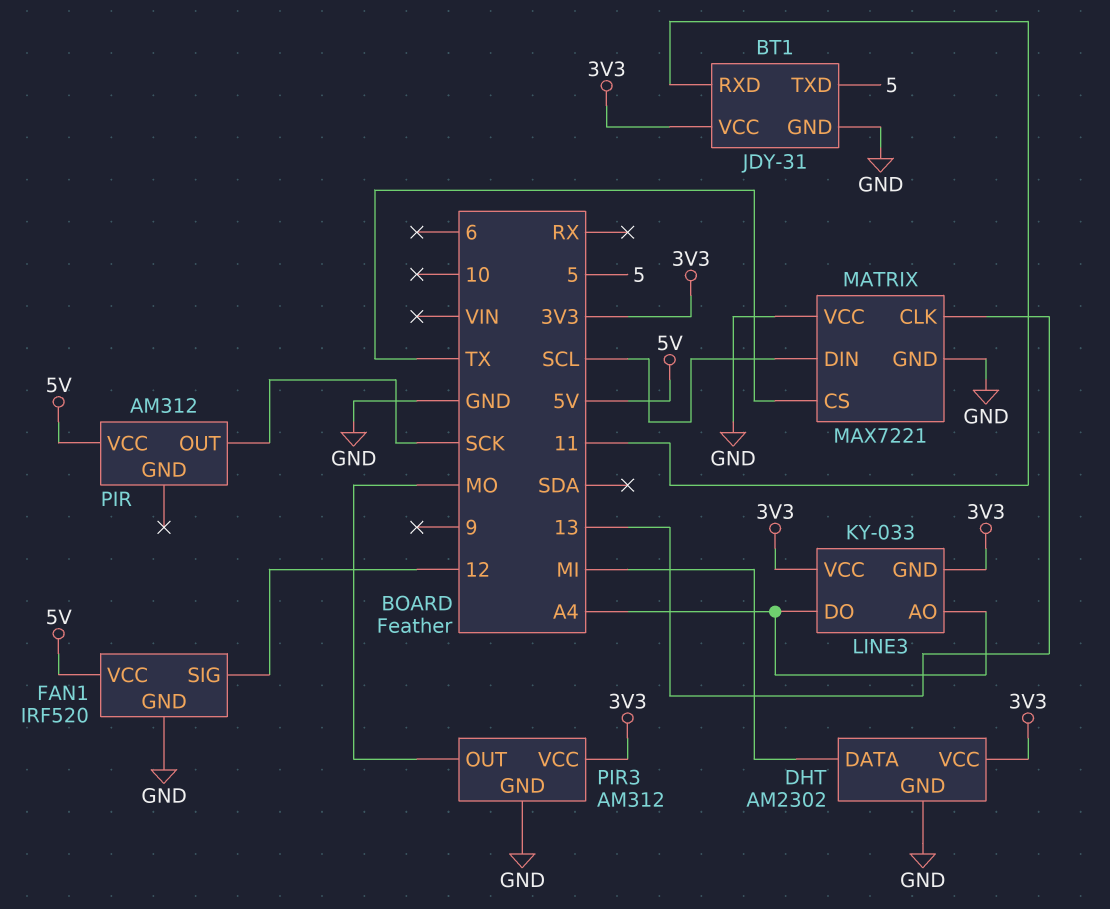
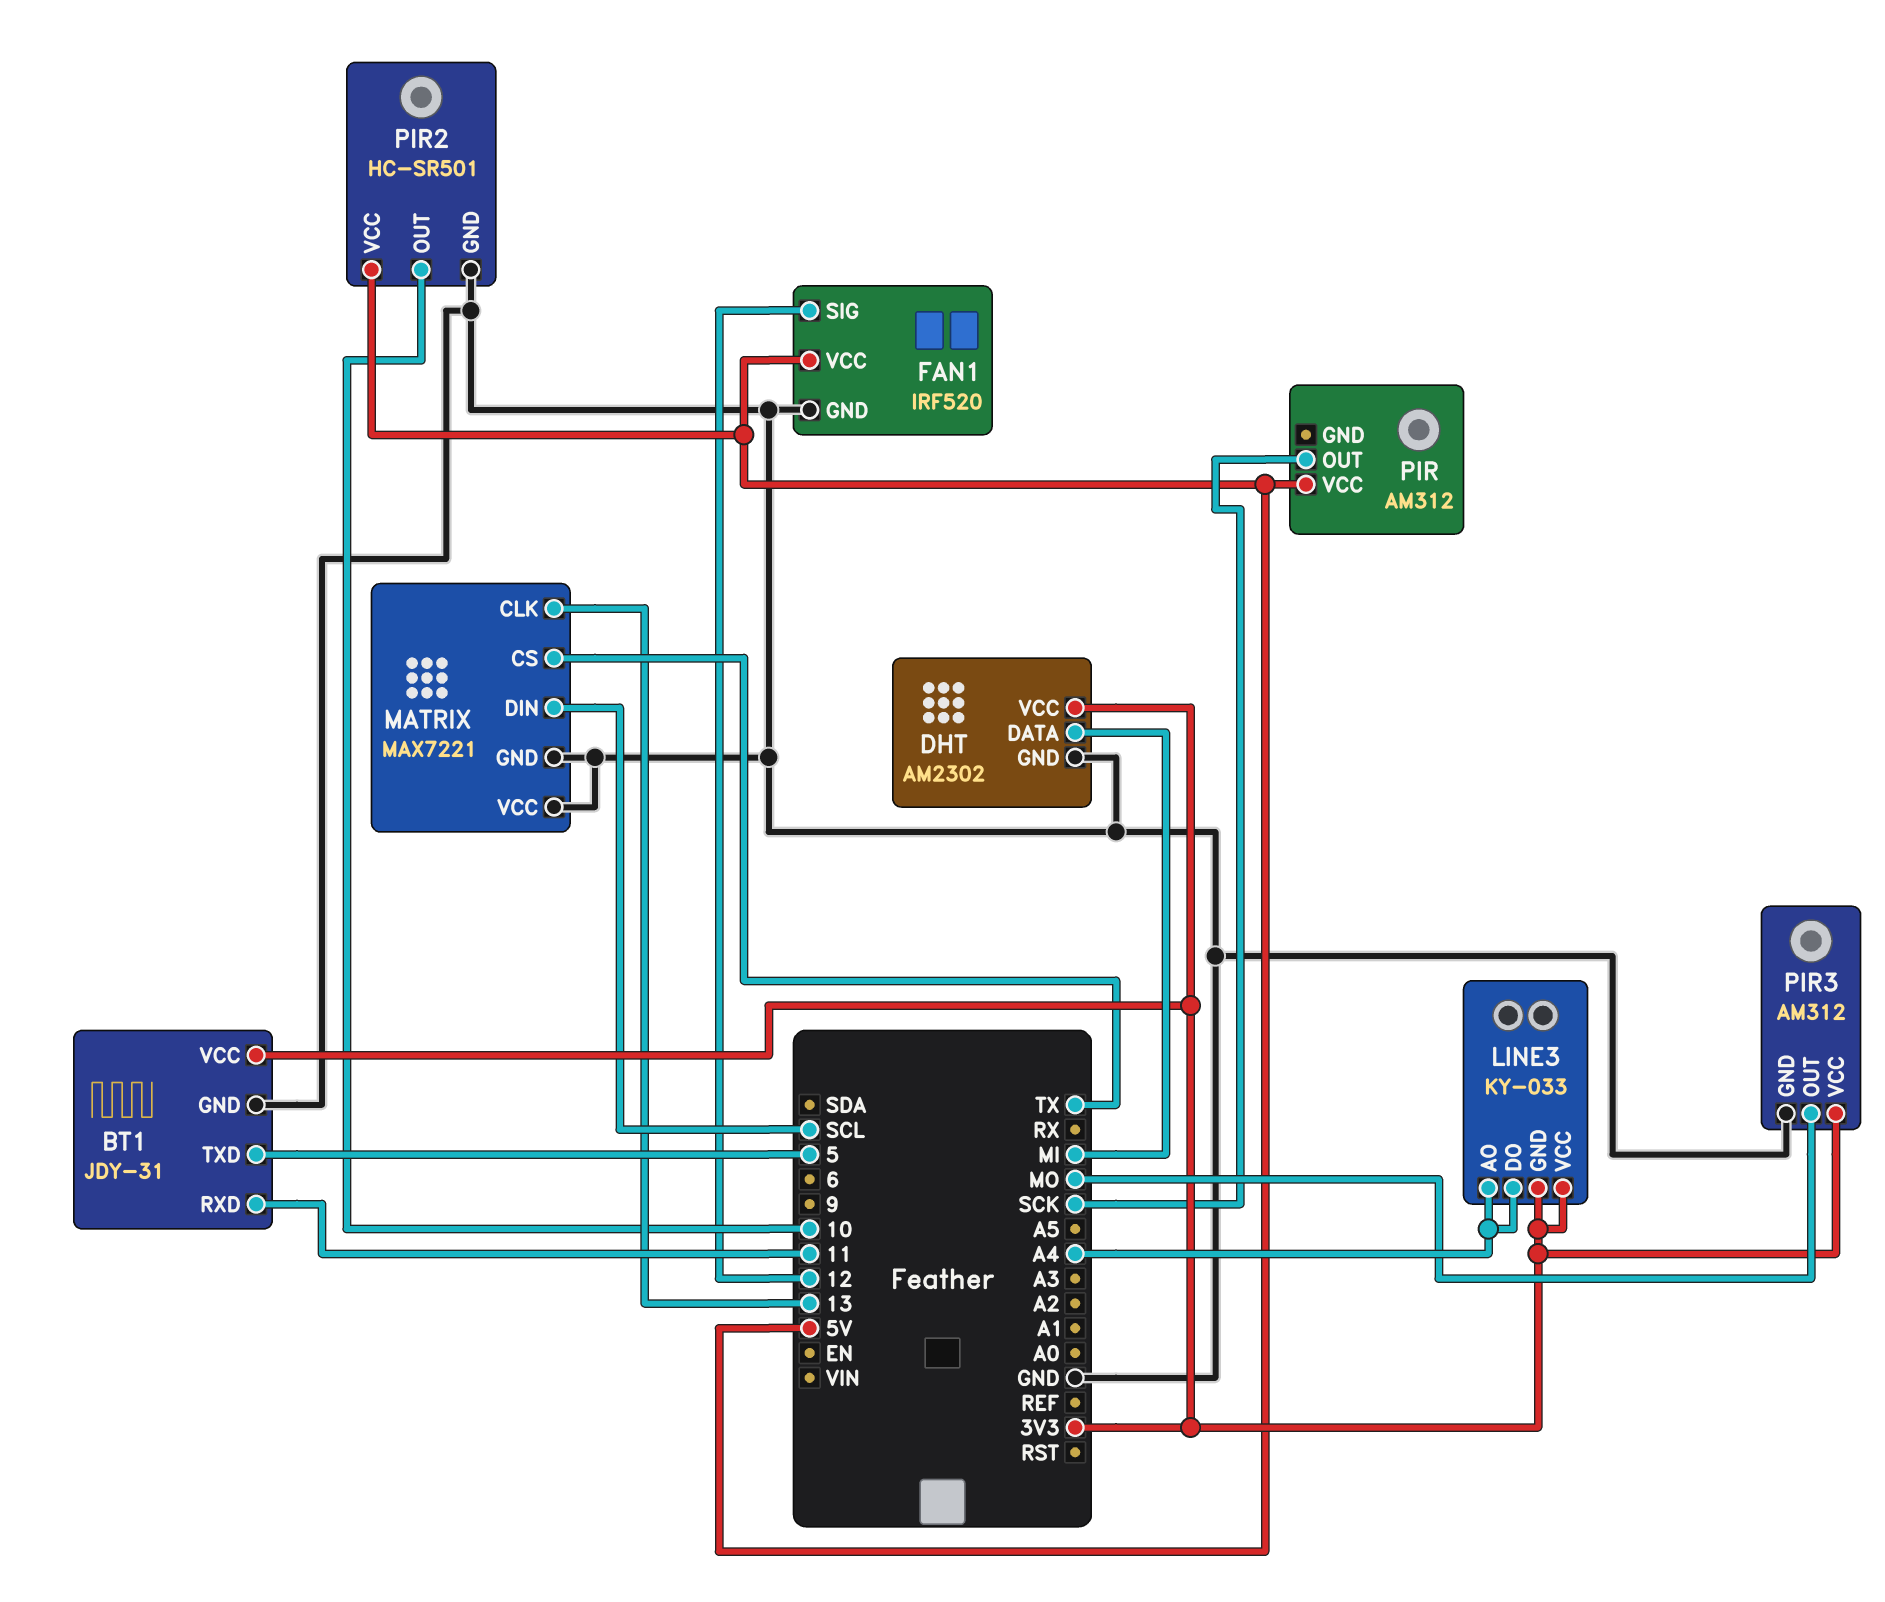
PIR2: none -> HC-SR501
PIR2 pin GND: none -> GND
PIR2 pin OUT: none -> 10
PIR2 pin VCC: none -> 5V

